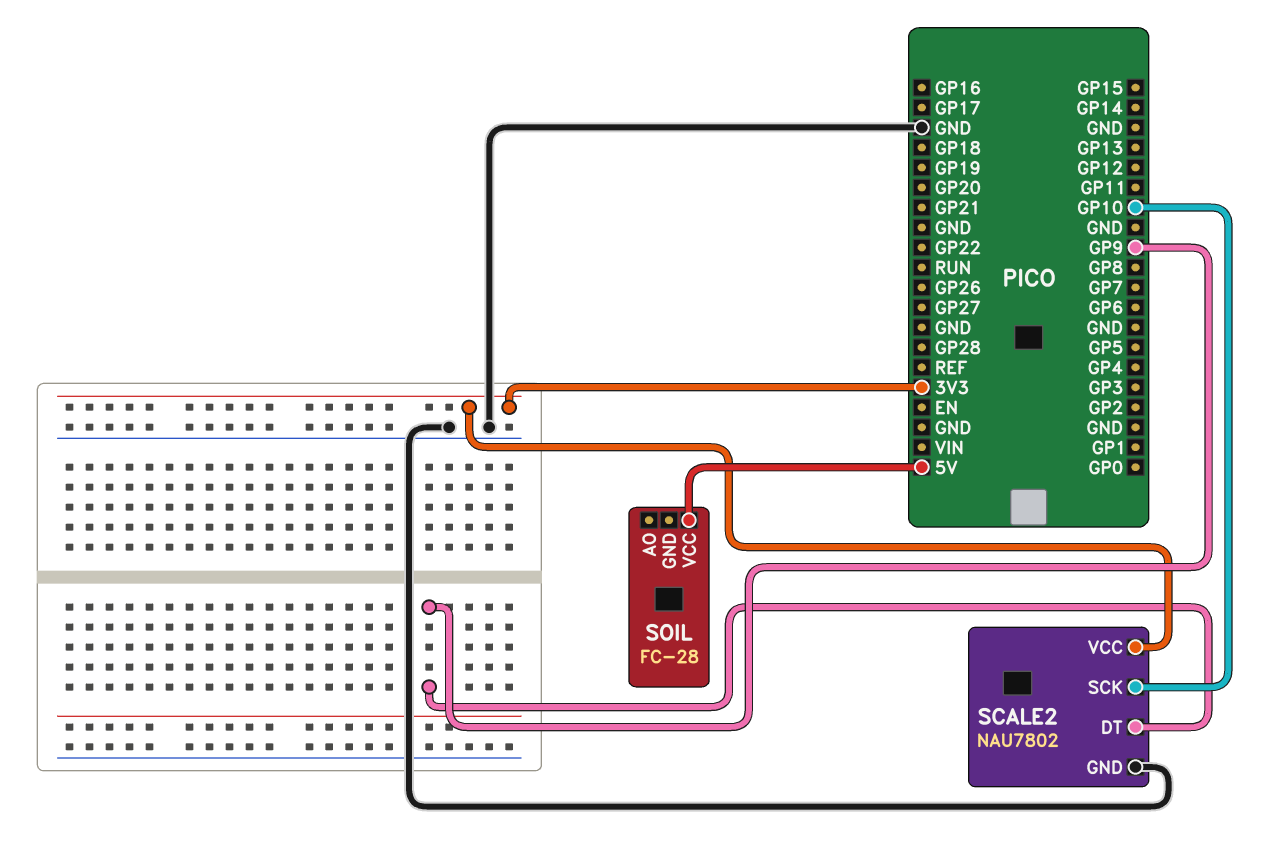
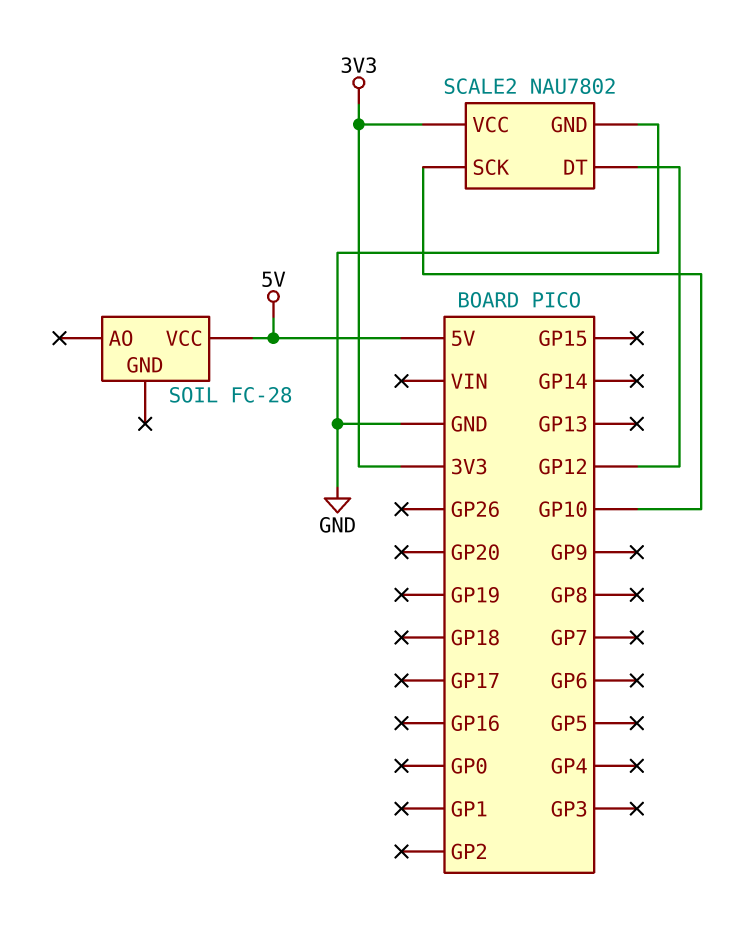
SCALE2 pin DT: GP9 -> GP12

